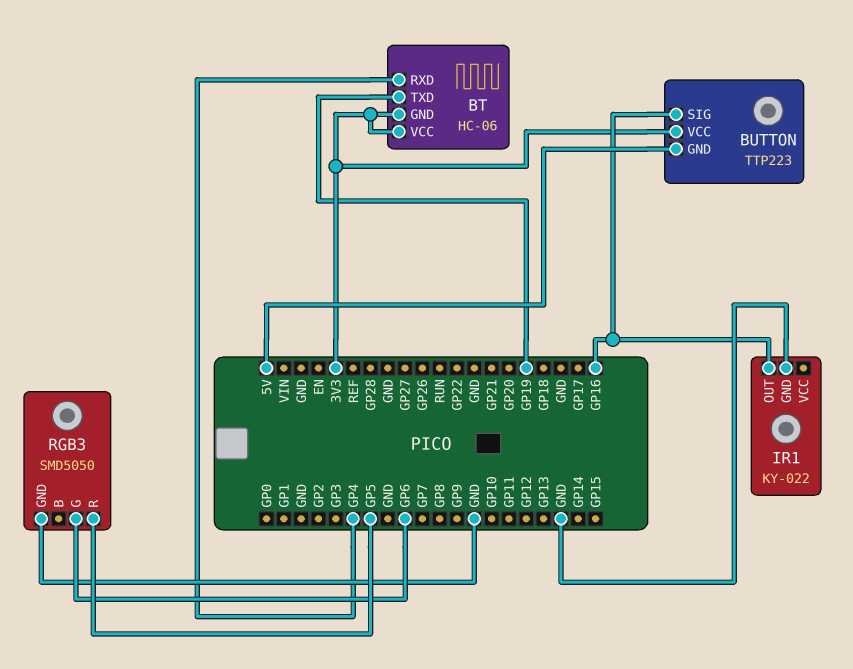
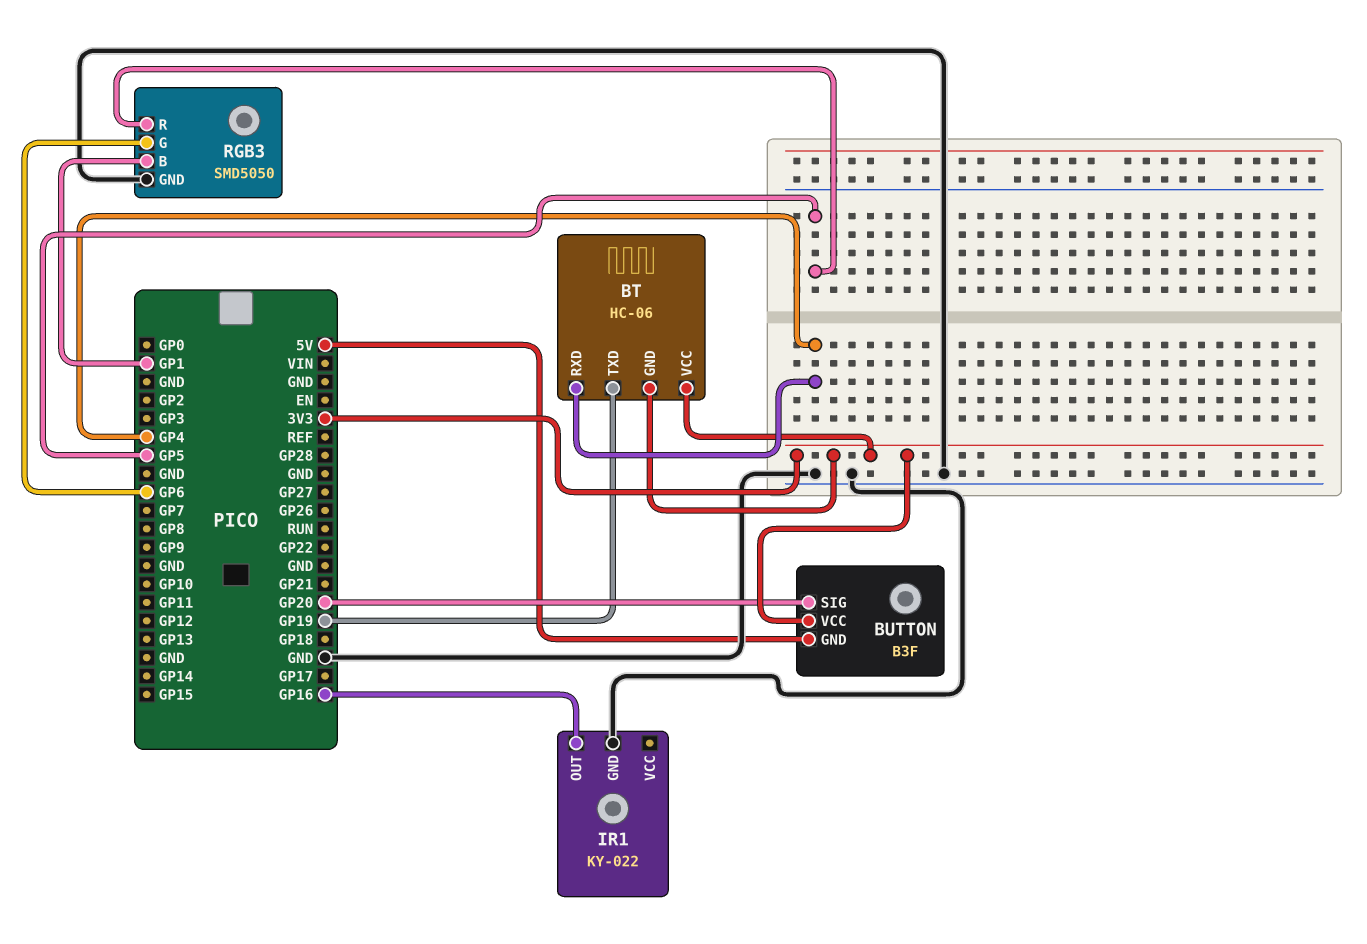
BUTTON: TTP223 -> B3F
BUTTON pin SIG: GP16 -> GP20
RGB3 pin B: none -> GP1

